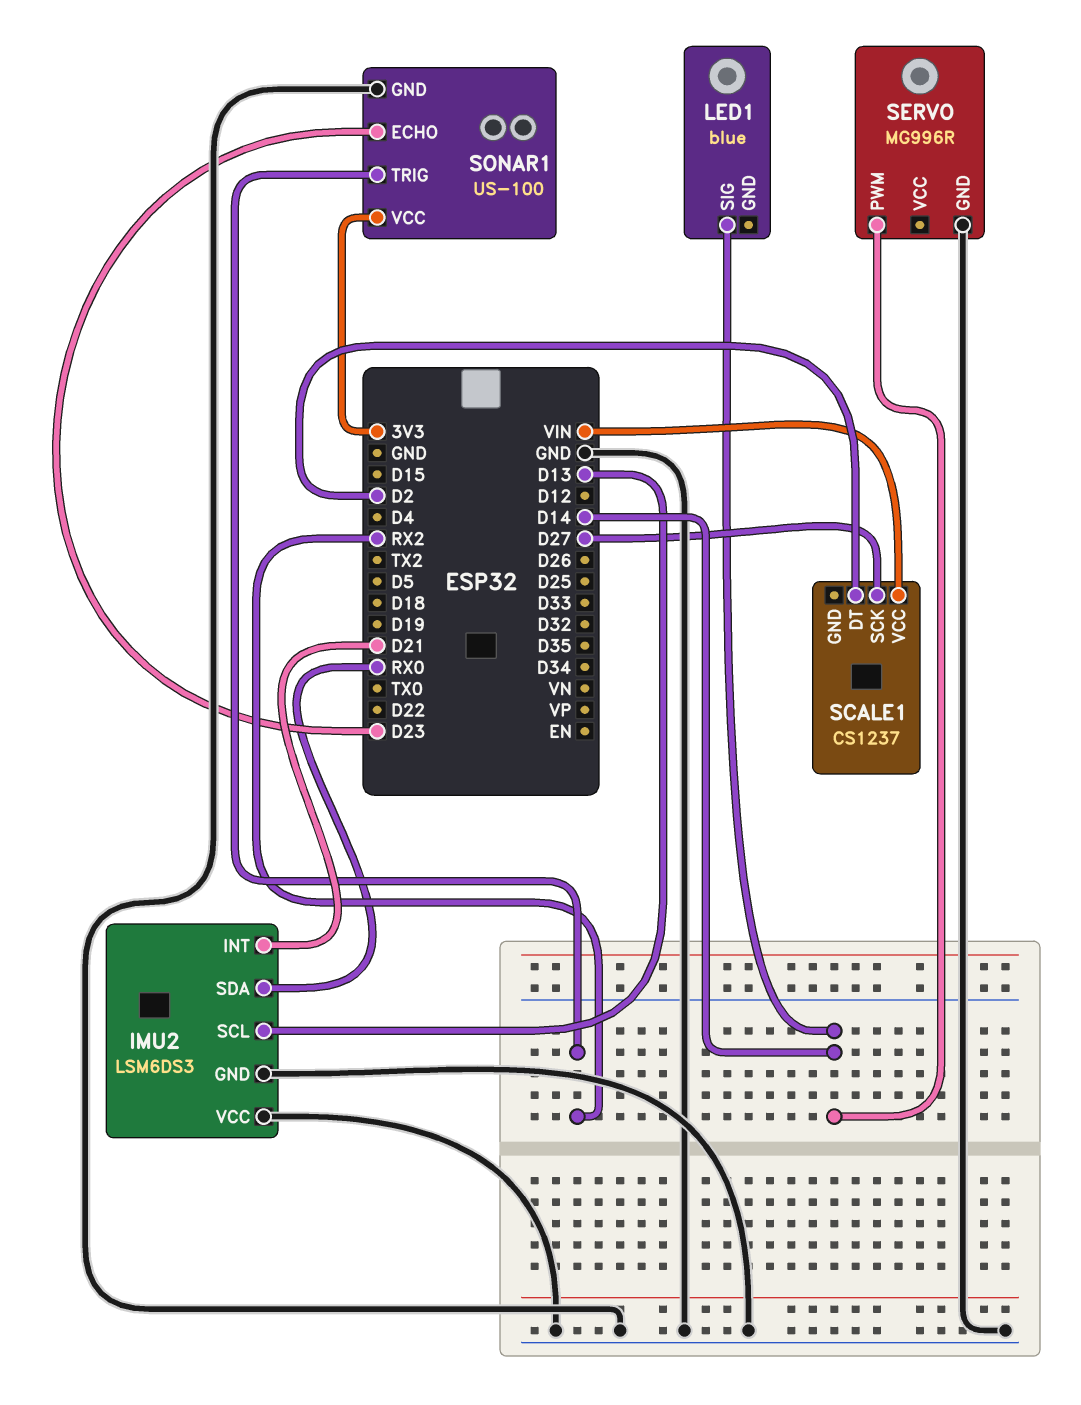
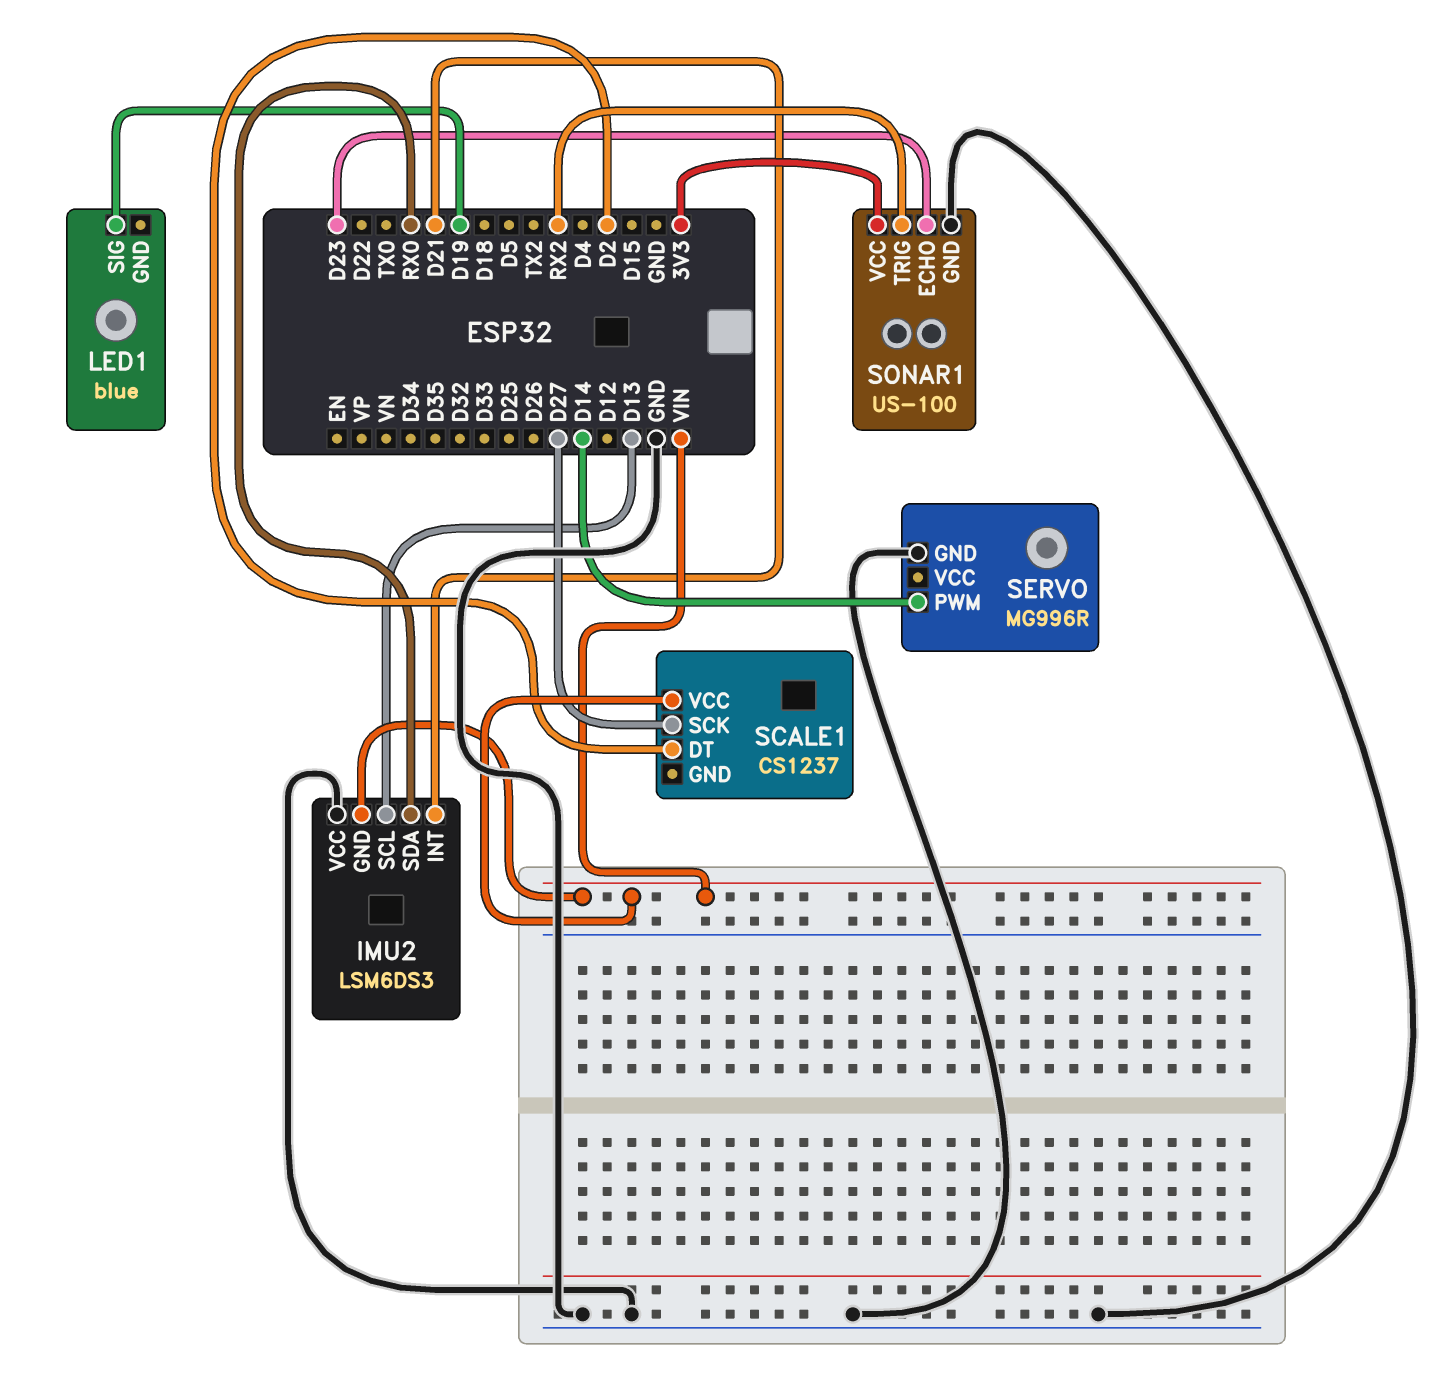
IMU2 pin GND: GND -> VIN
LED1 pin SIG: D14 -> D19

